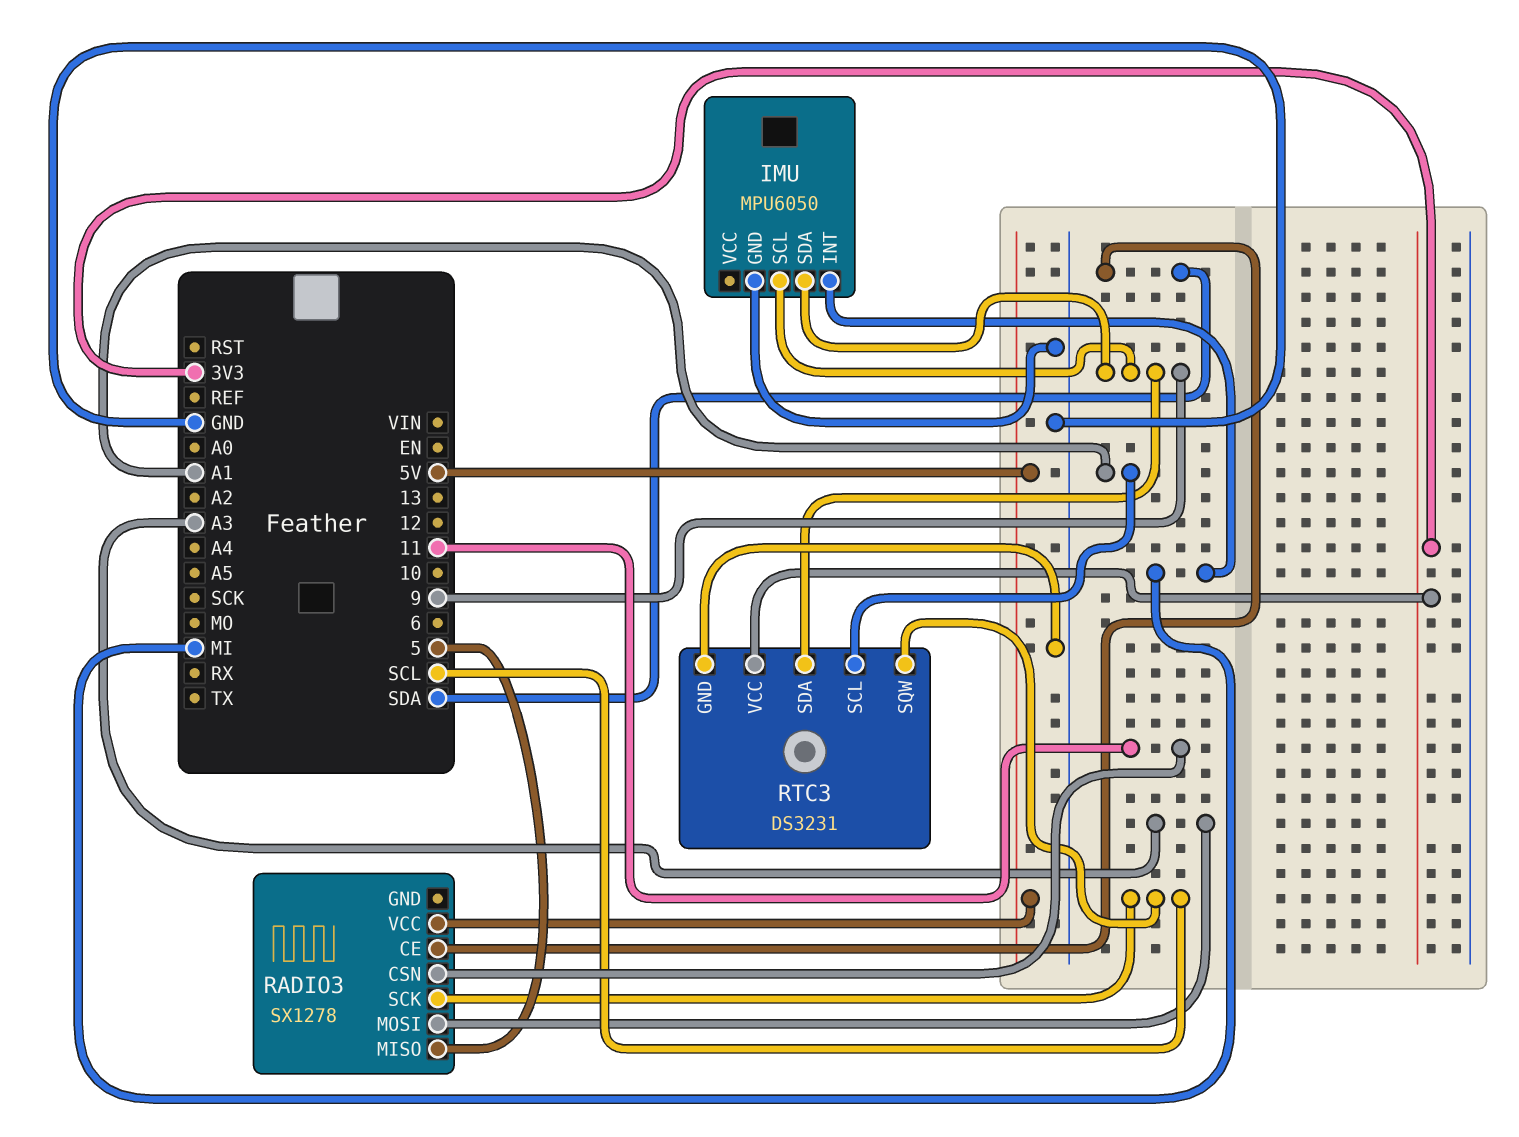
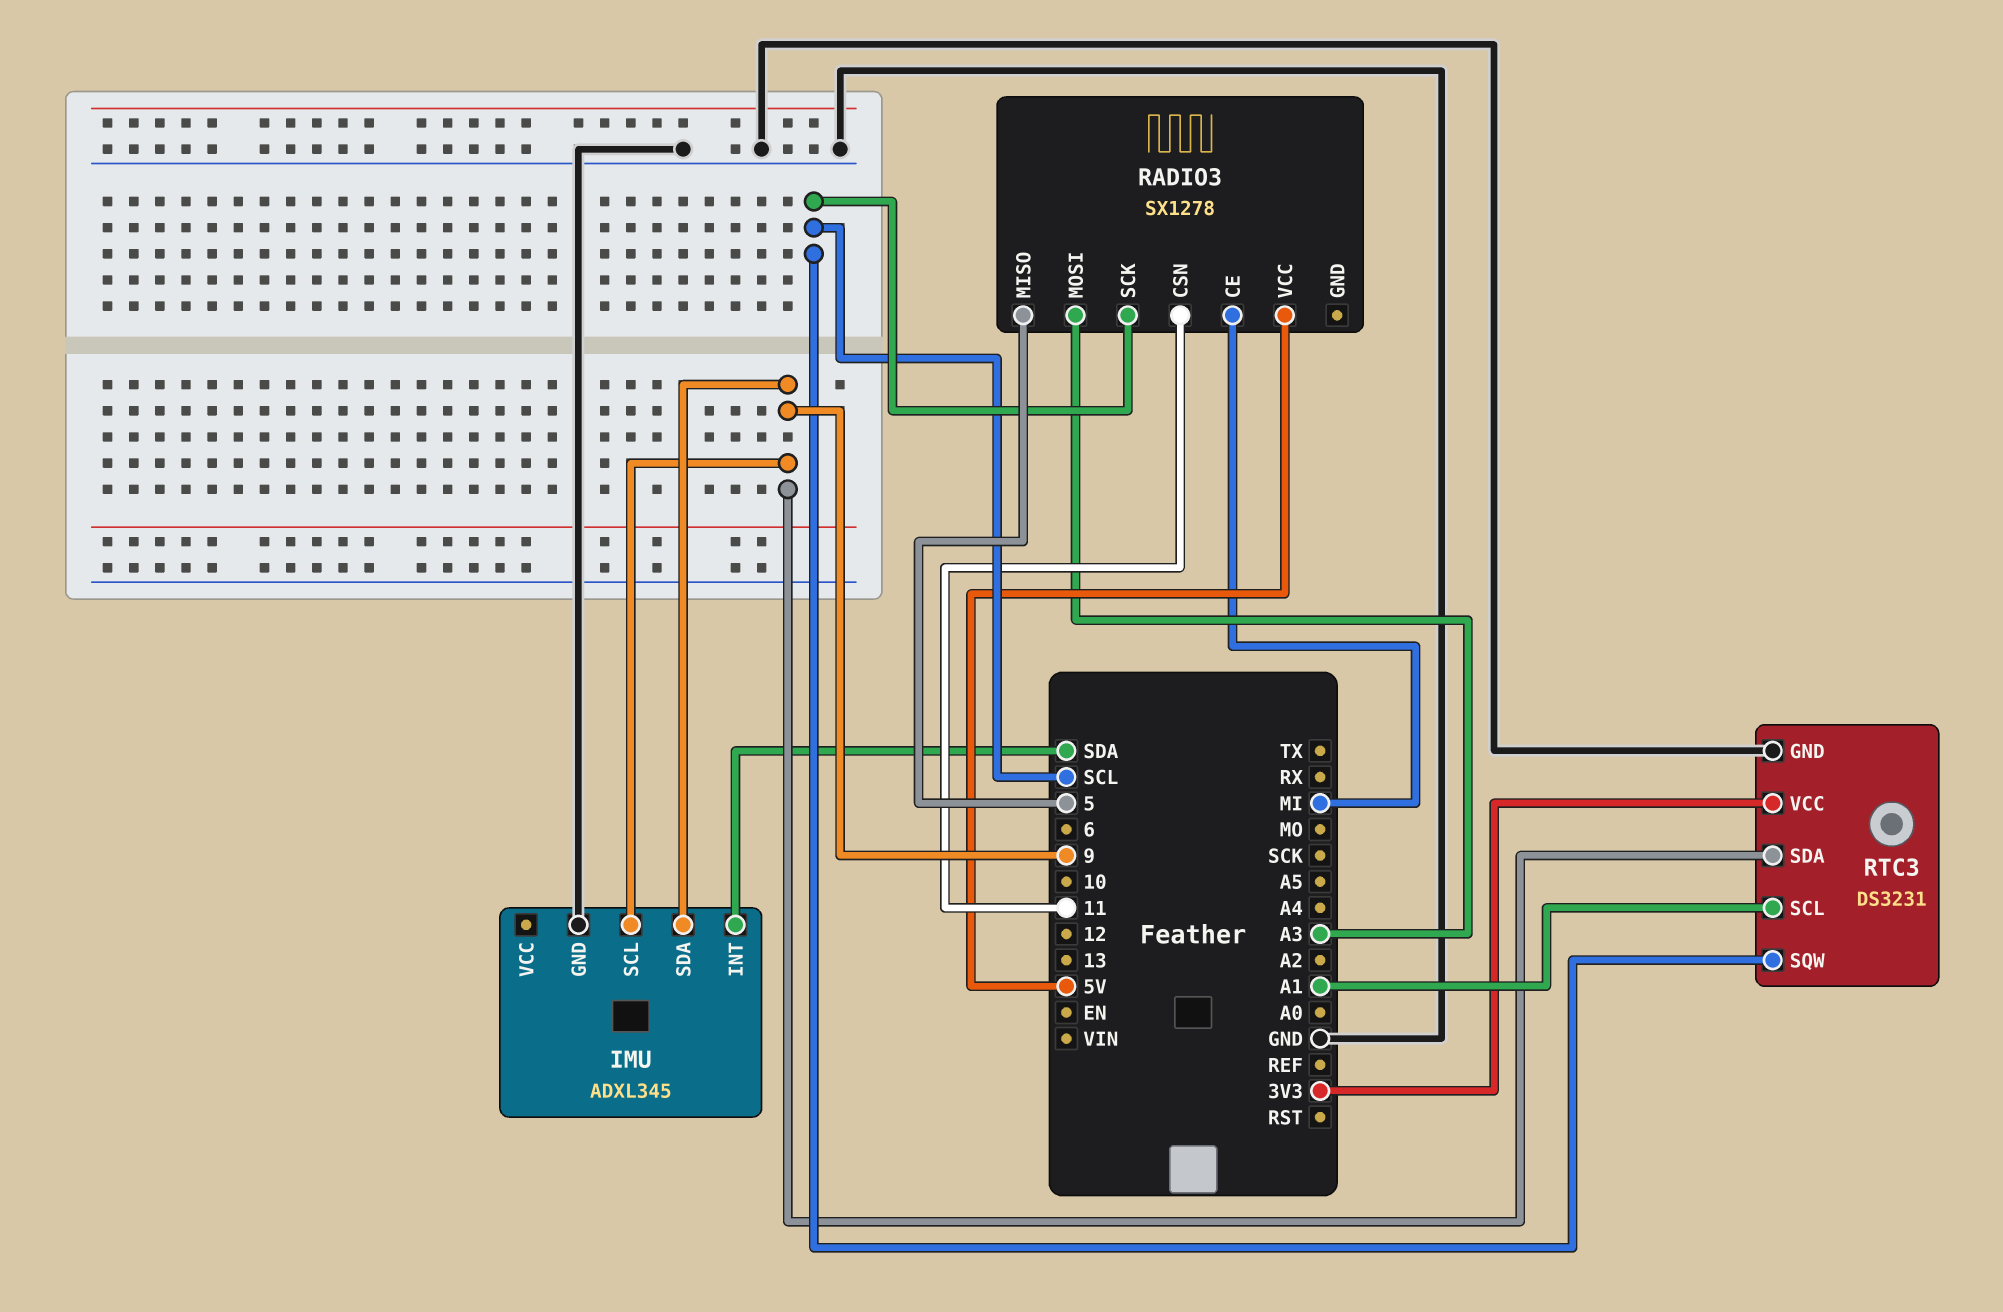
IMU: MPU6050 -> ADXL345
IMU pin INT: MI -> SDA
RADIO3 pin CE: SDA -> MI

